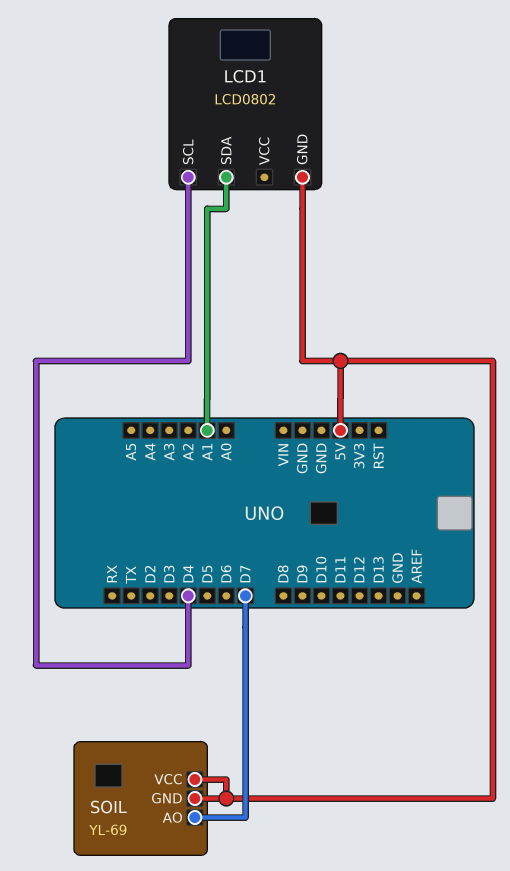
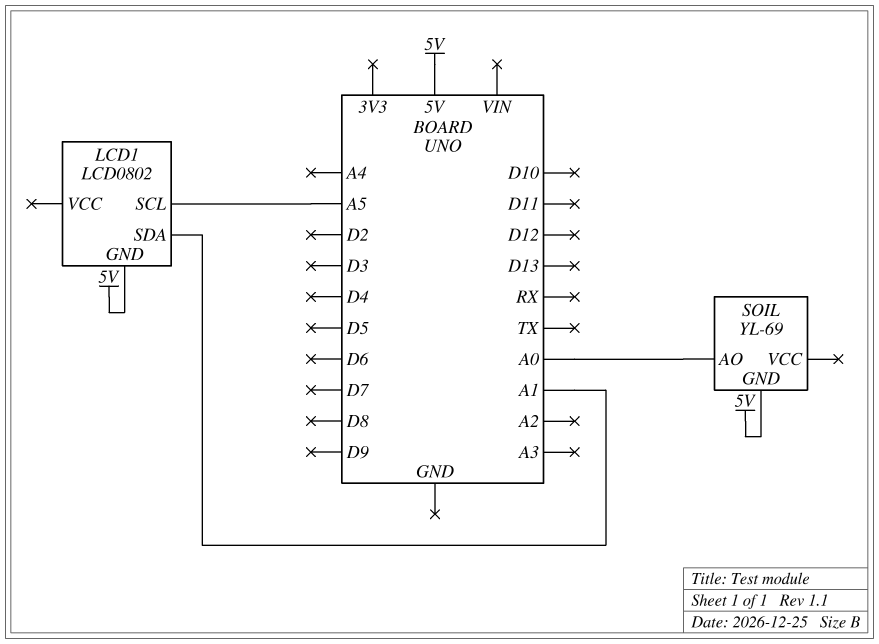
LCD1 pin SCL: D4 -> A5
SOIL pin AO: D7 -> A0
SOIL pin VCC: 5V -> none

